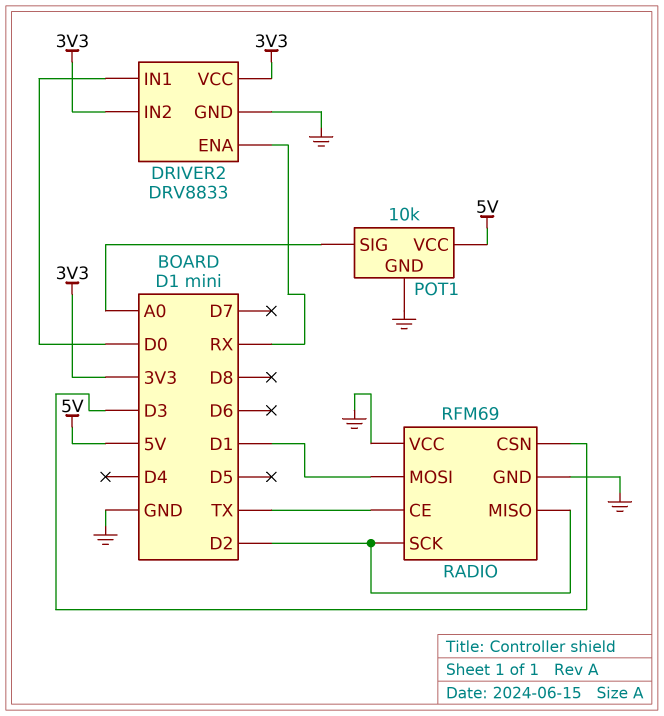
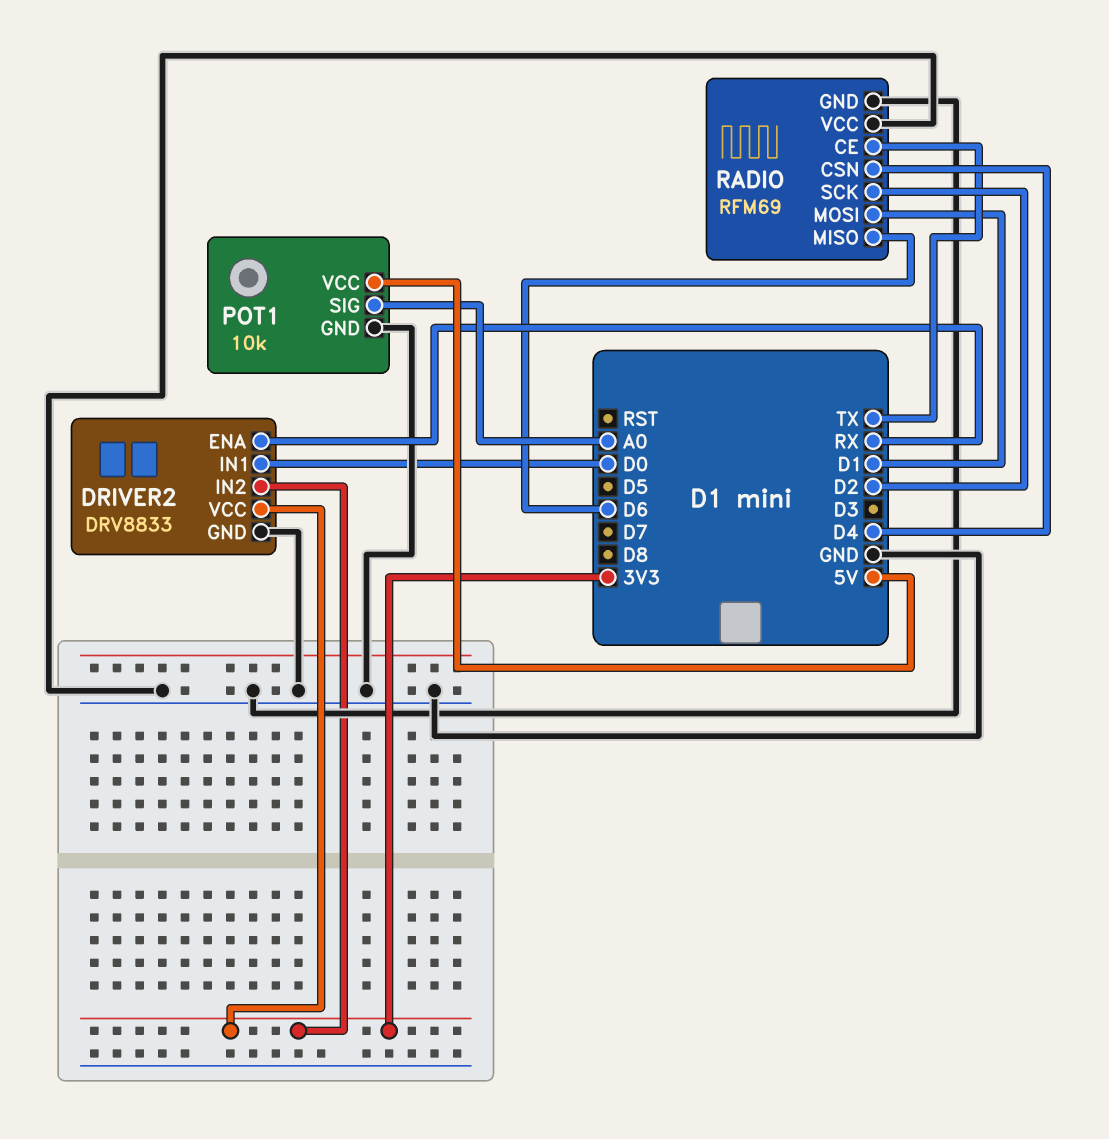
RADIO pin CSN: D3 -> D4
RADIO pin MISO: D2 -> D6

